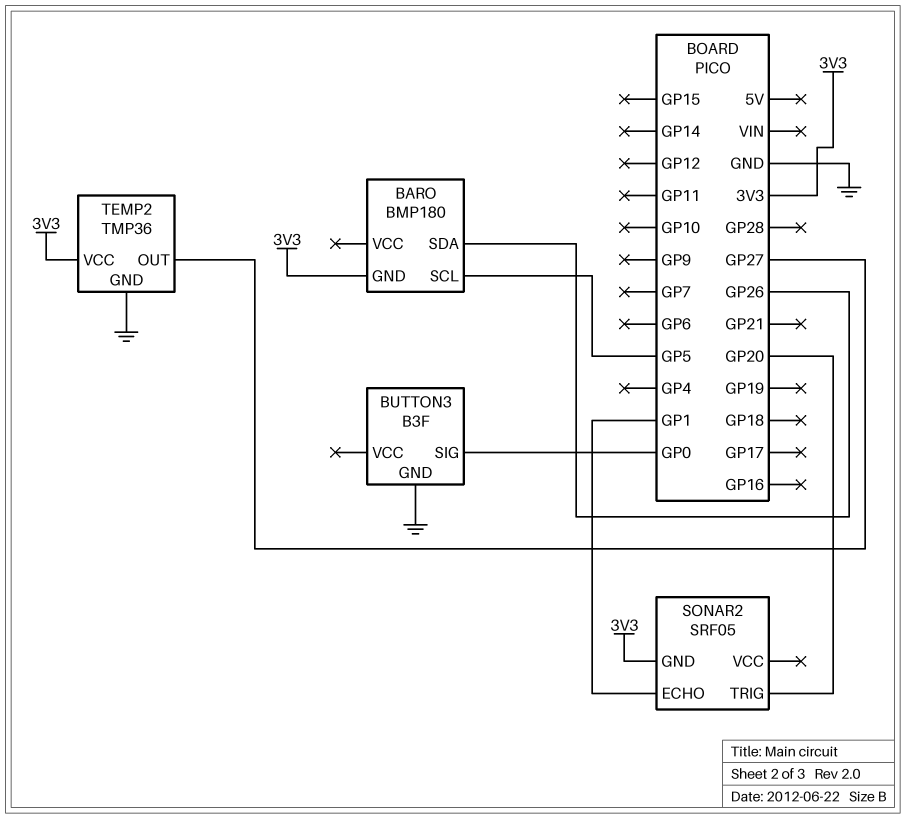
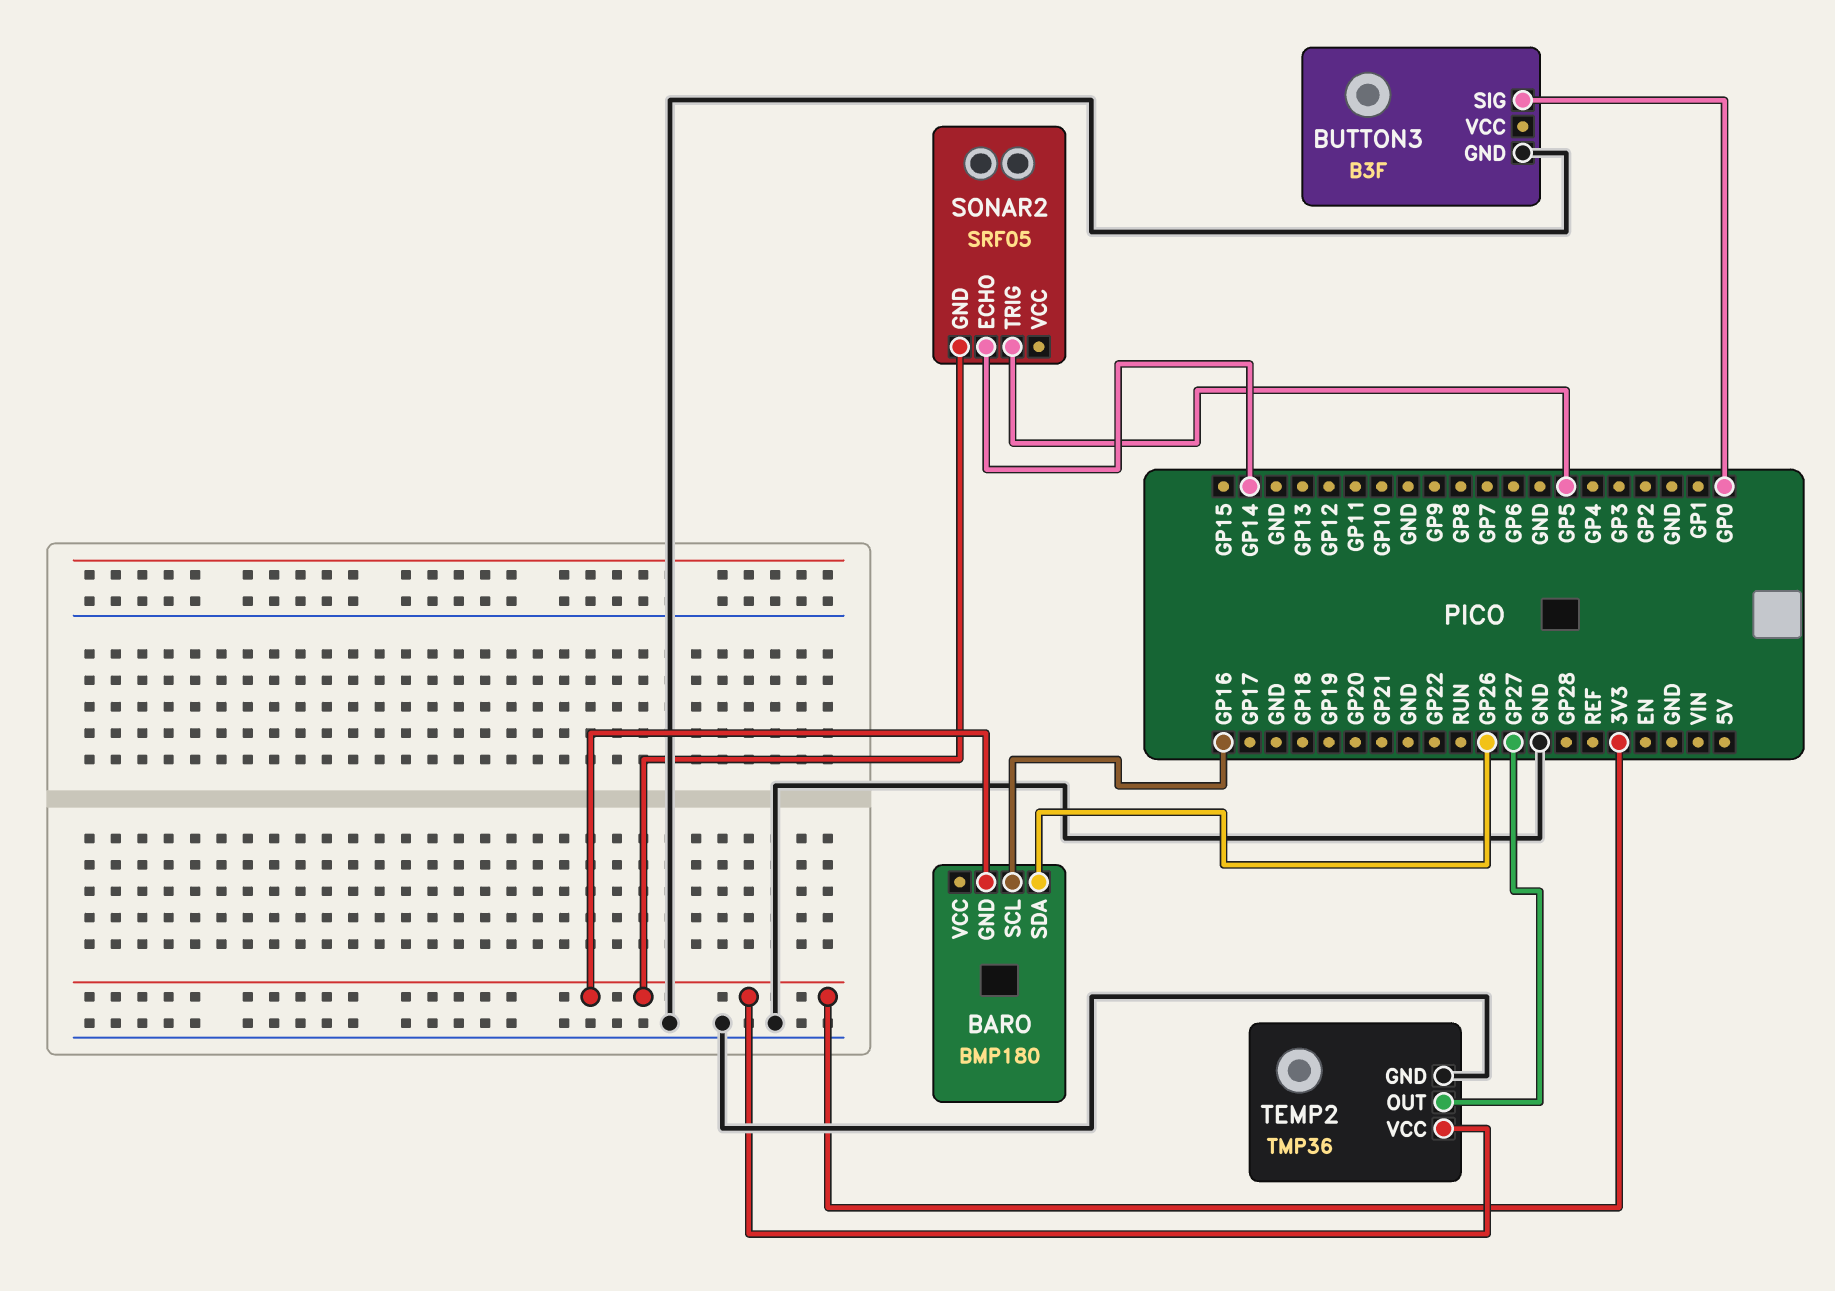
BARO pin SCL: GP5 -> GP16
SONAR2 pin ECHO: GP1 -> GP14
SONAR2 pin TRIG: GP20 -> GP5

